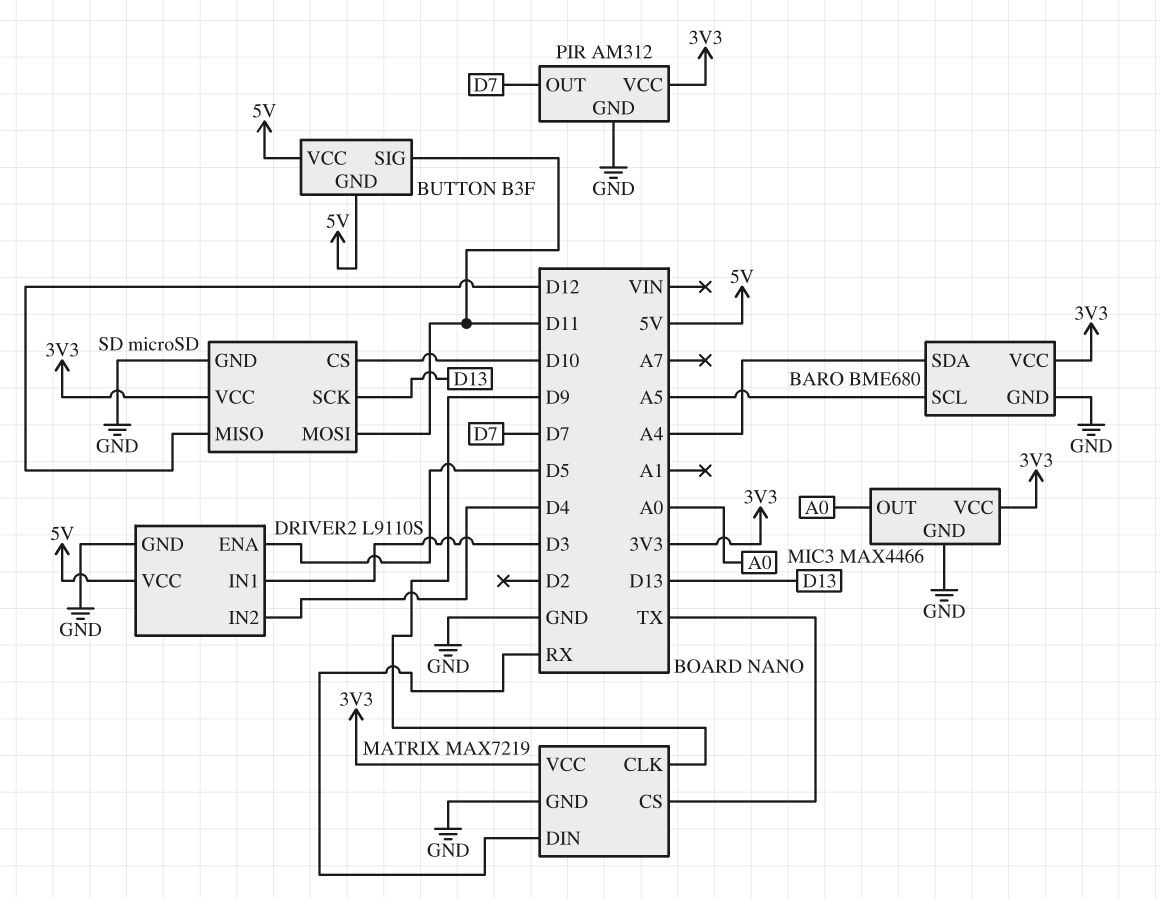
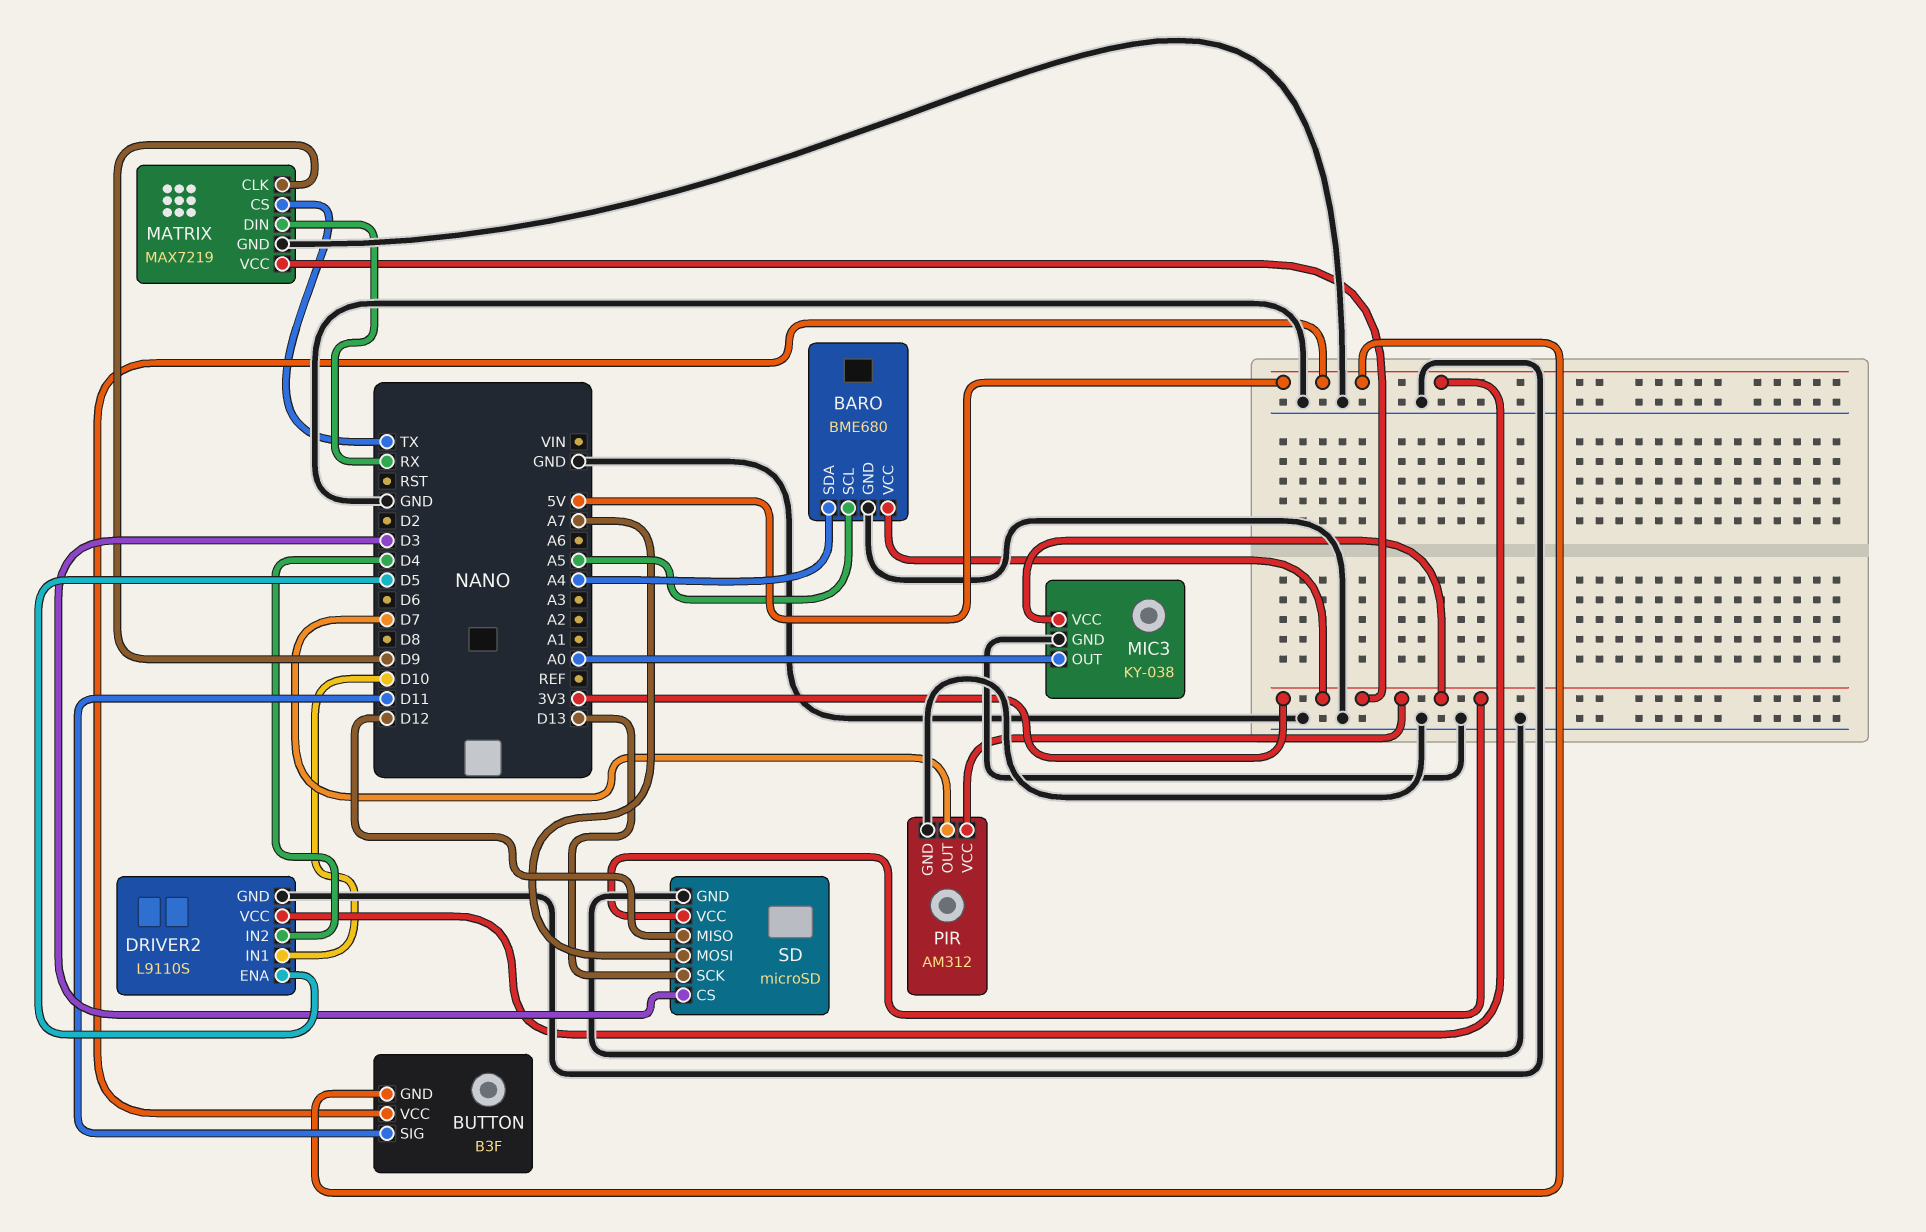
DRIVER2 pin IN1: D3 -> D10
MIC3: MAX4466 -> KY-038
SD pin CS: D10 -> D3
SD pin MOSI: D11 -> A7

